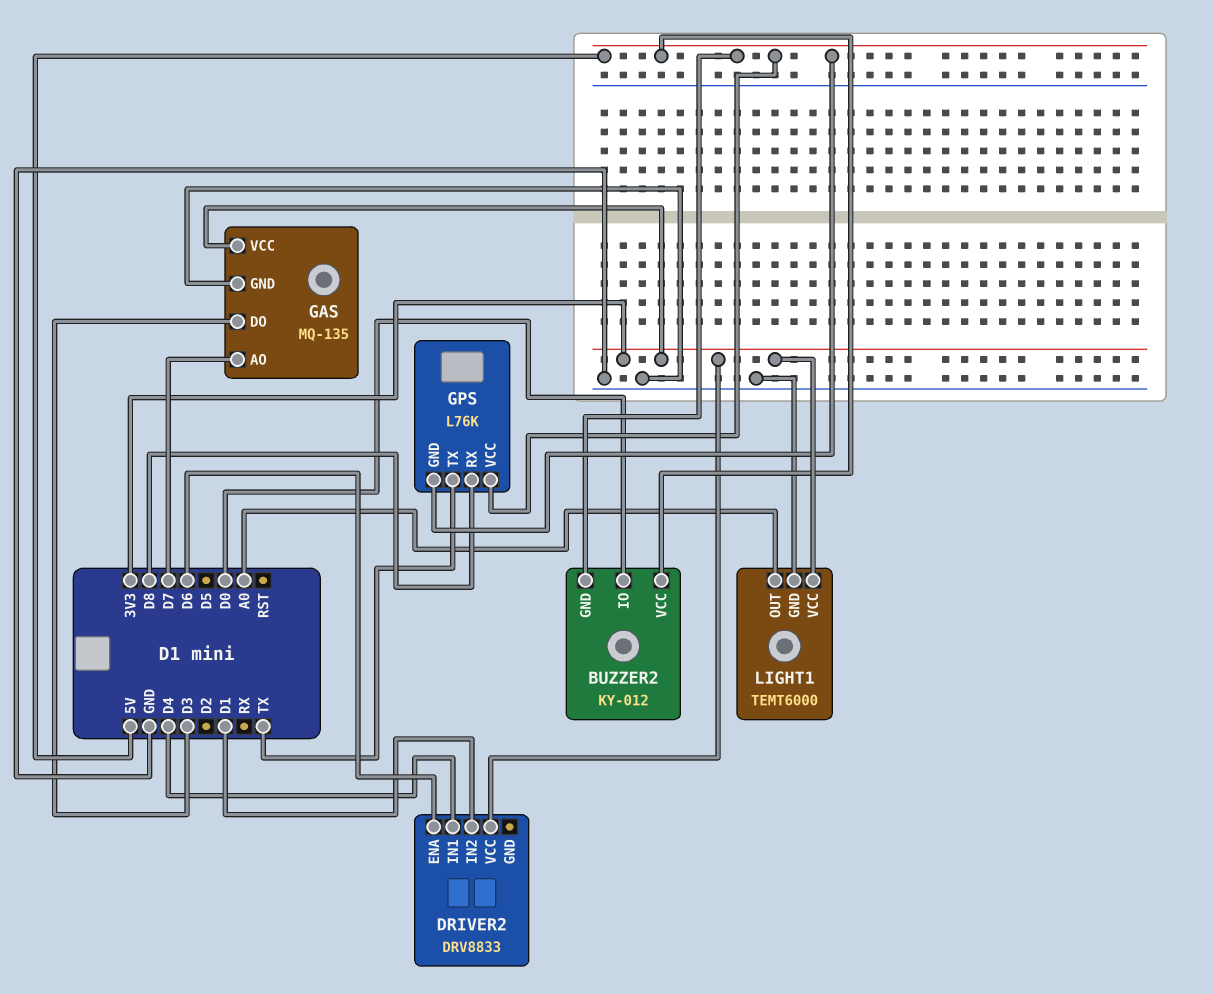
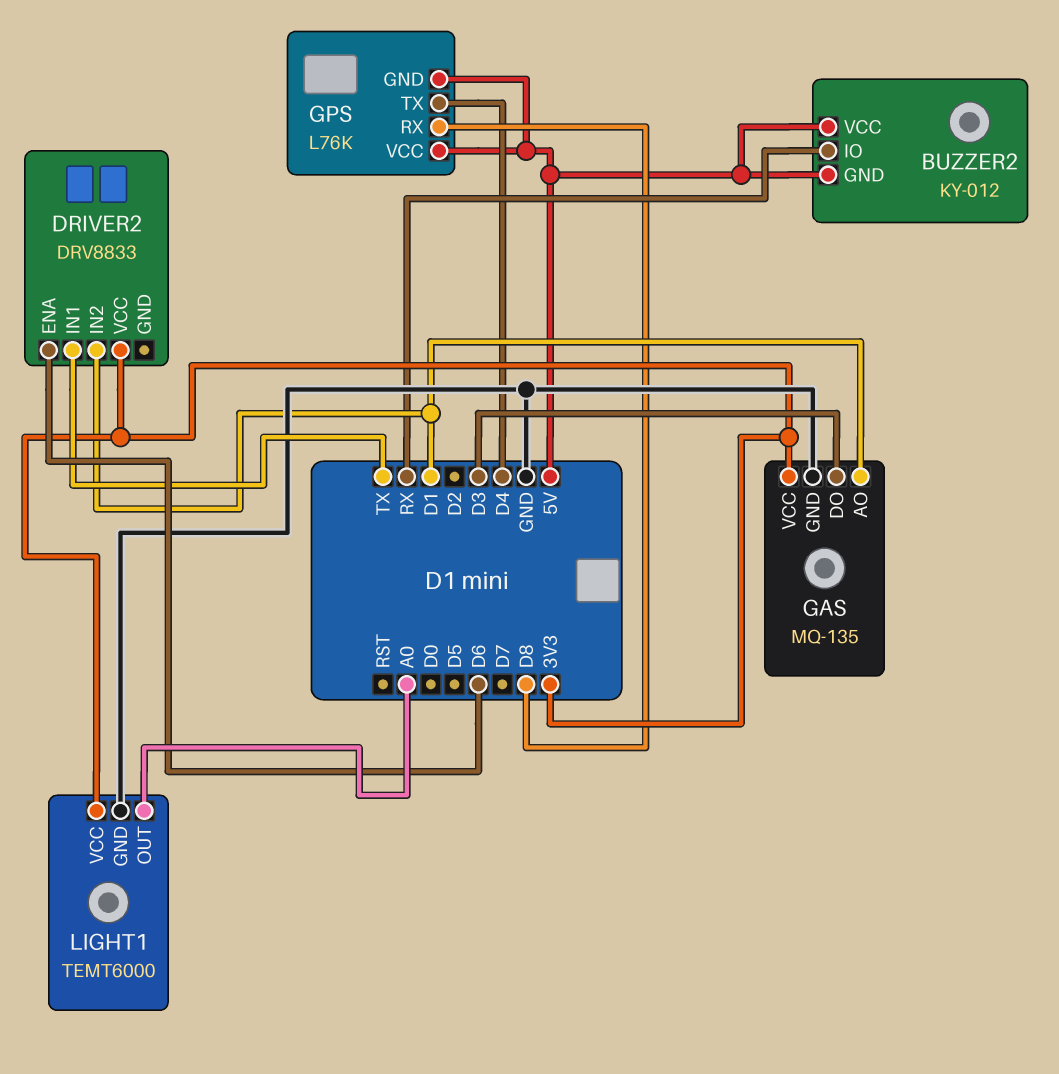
BUZZER2 pin IO: D0 -> RX
DRIVER2 pin IN1: D4 -> TX
GAS pin AO: D7 -> D1
GPS pin TX: TX -> D4

